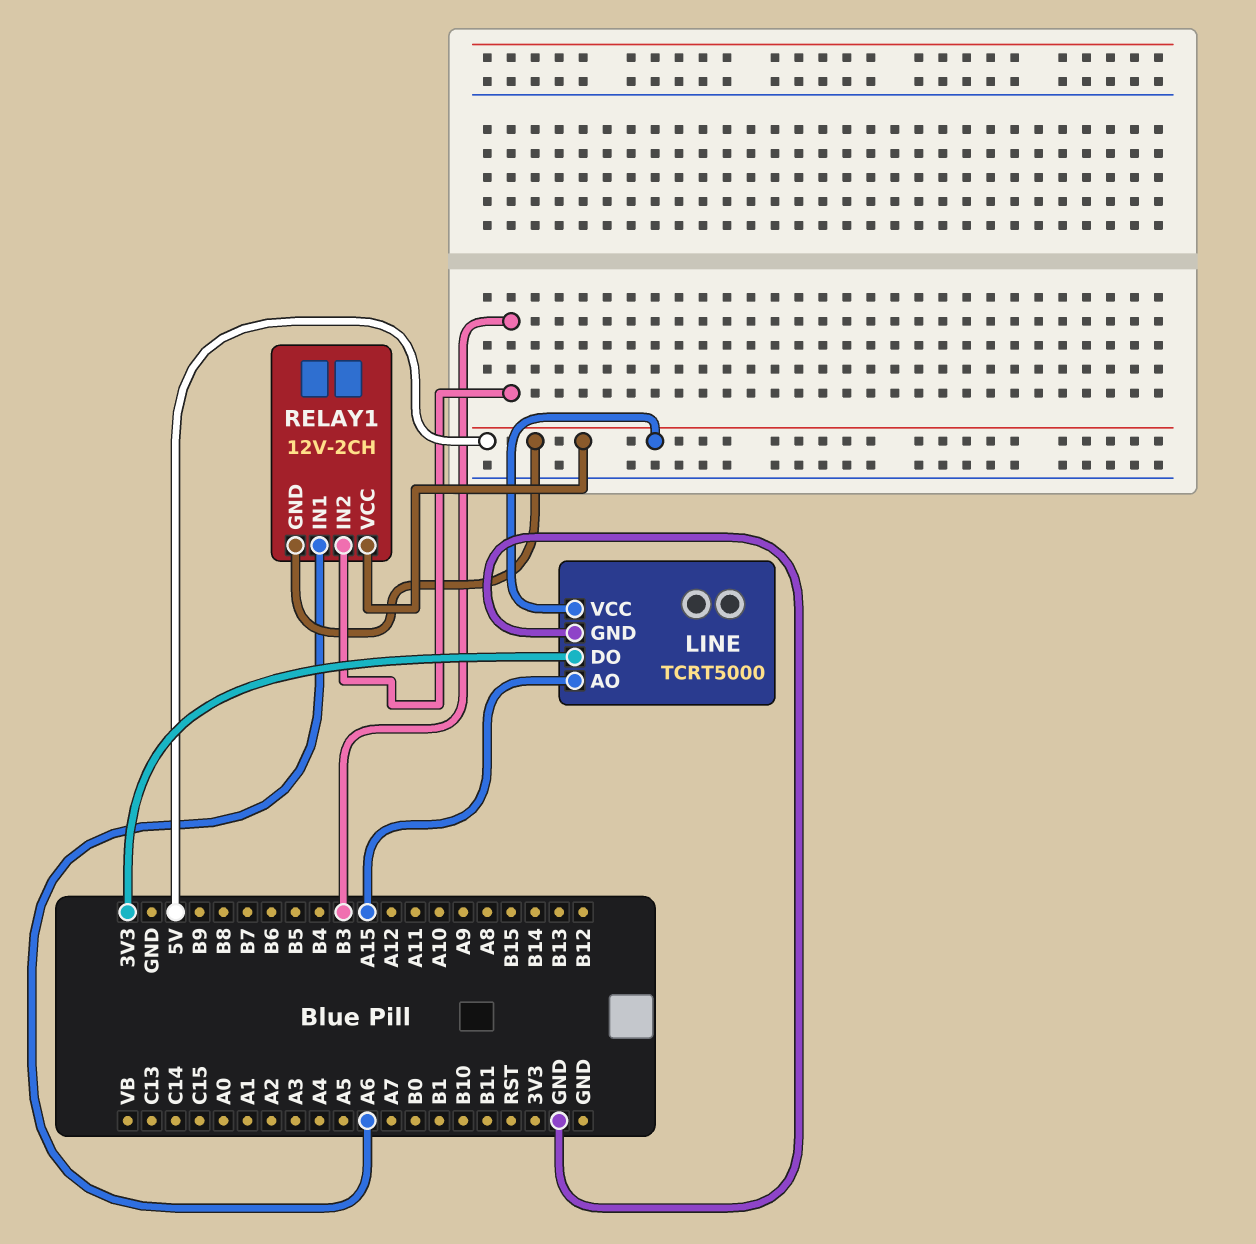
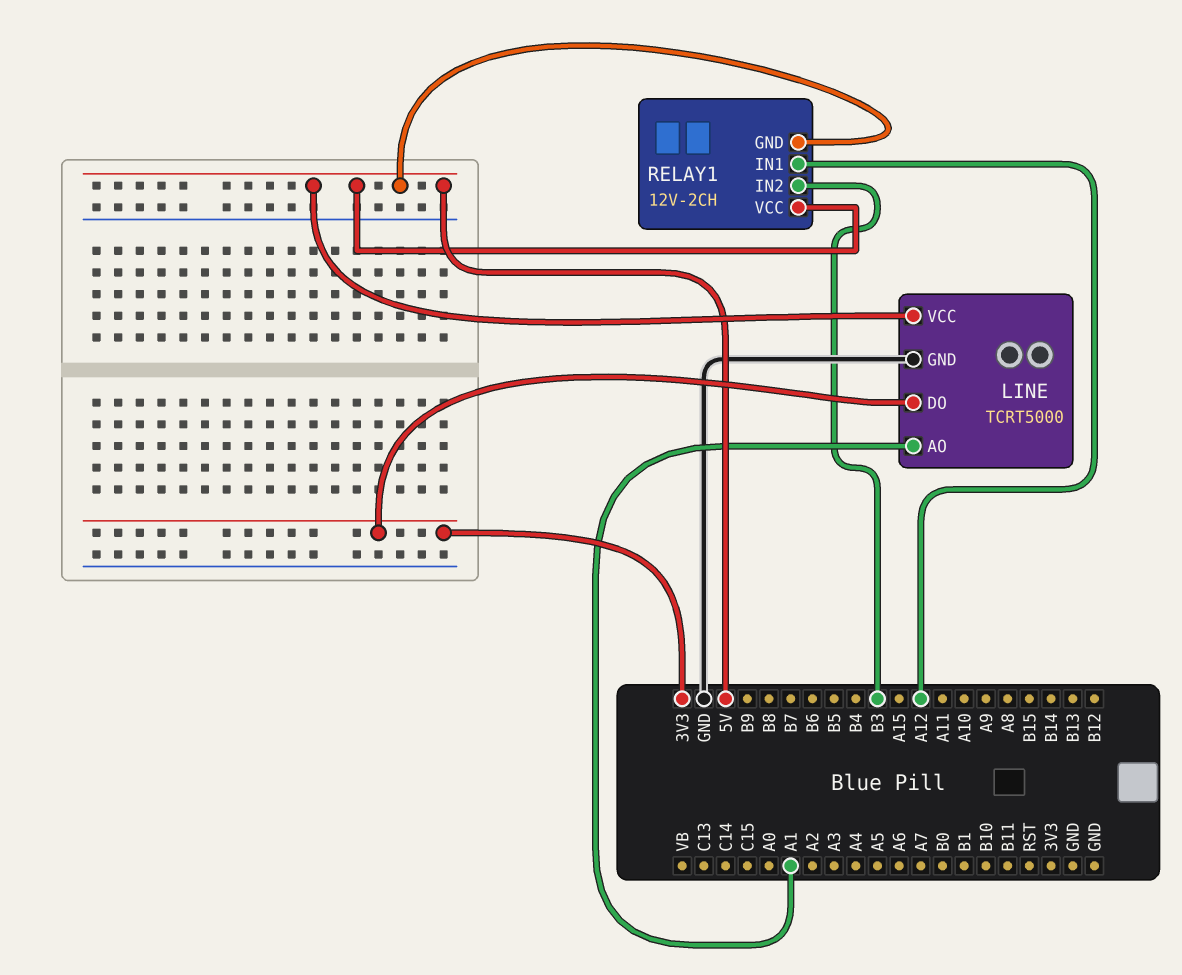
LINE pin AO: A15 -> A1
RELAY1 pin IN1: A6 -> A12

